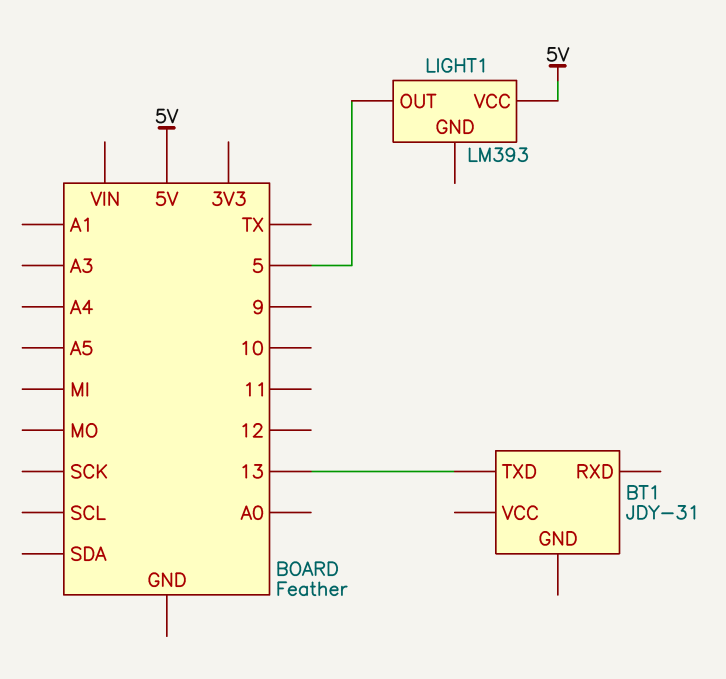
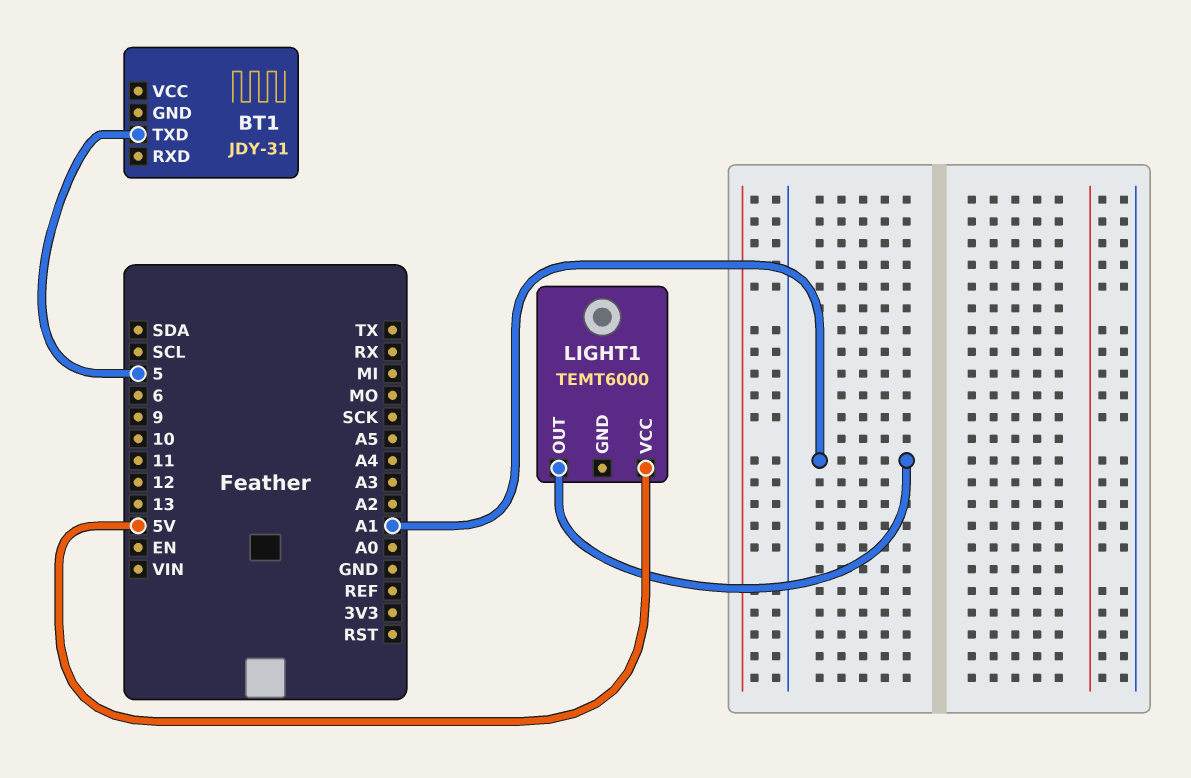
BT1 pin TXD: 13 -> 5
LIGHT1: LM393 -> TEMT6000
LIGHT1 pin OUT: 5 -> A1

